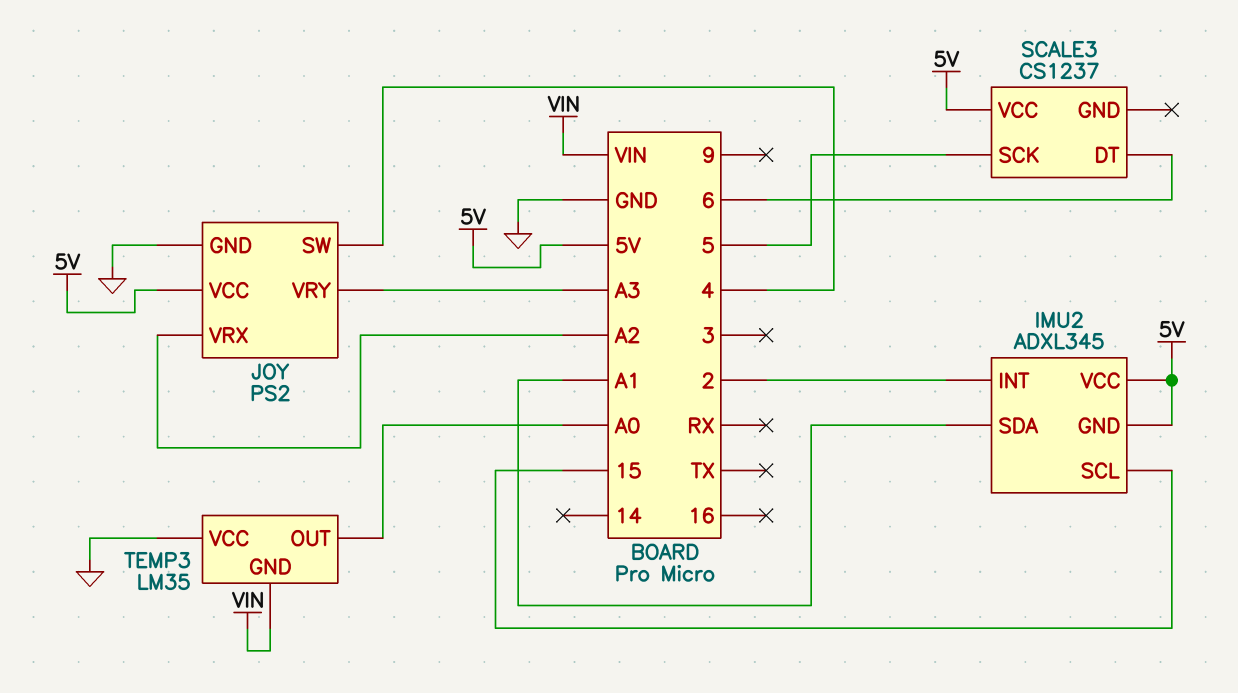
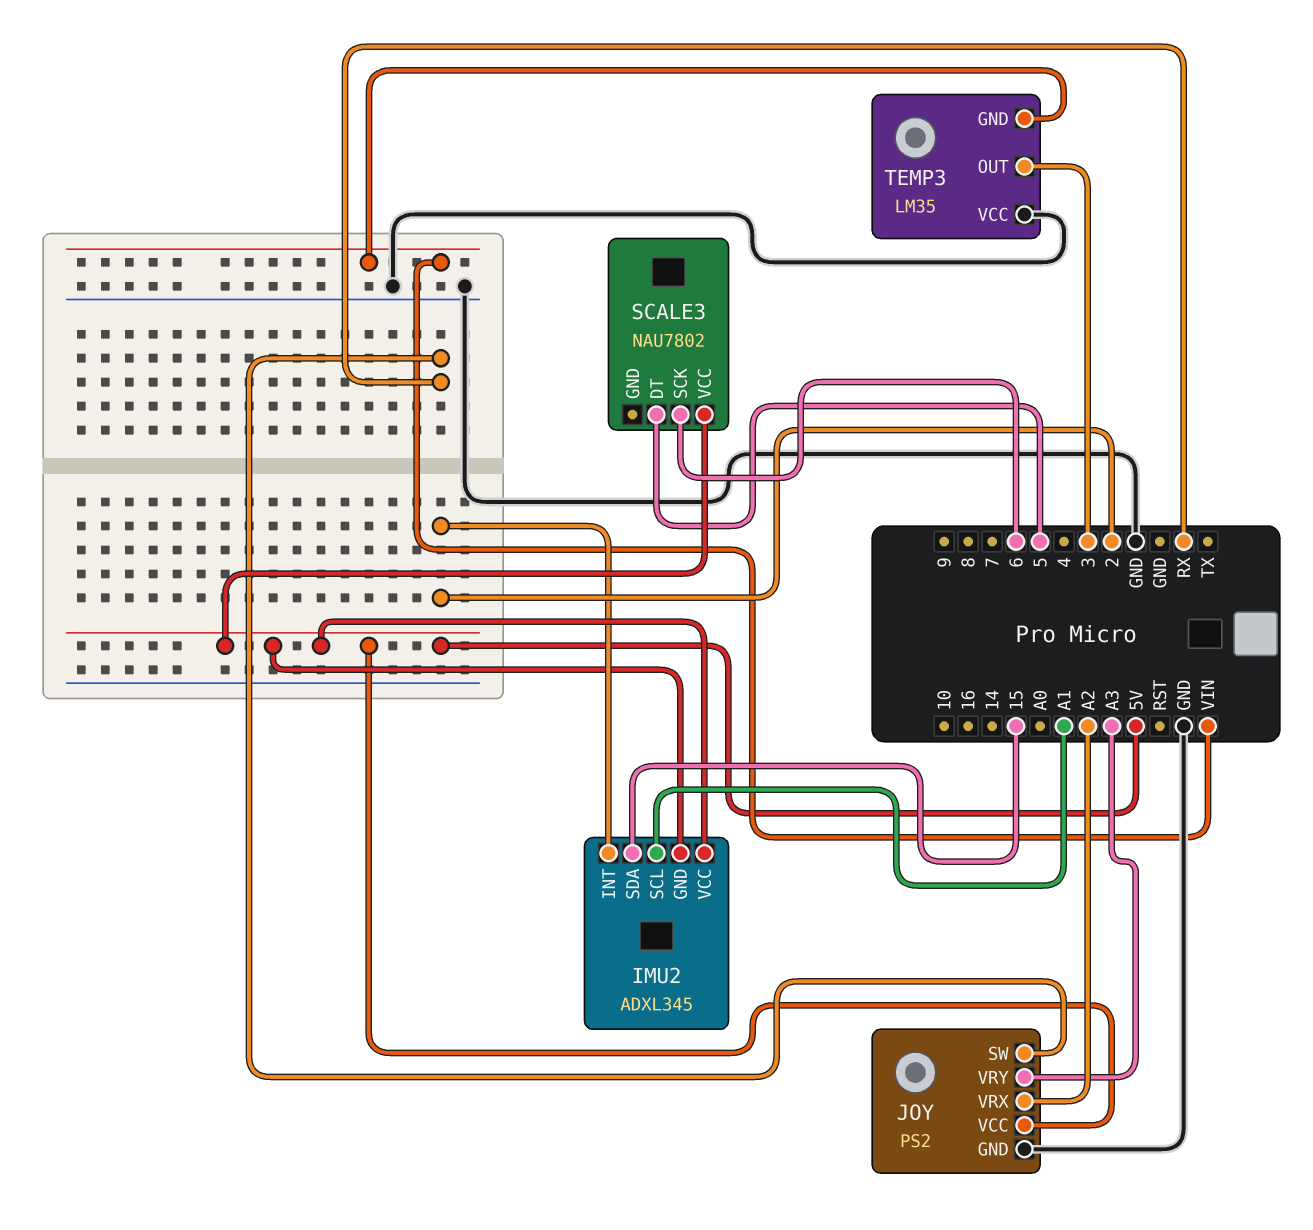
IMU2 pin SCL: 15 -> A1
IMU2 pin SDA: A1 -> 15
JOY pin SW: 4 -> RX
SCALE3: CS1237 -> NAU7802
SCALE3 pin DT: 6 -> 5
SCALE3 pin SCK: 5 -> 6
TEMP3 pin OUT: A0 -> 3

